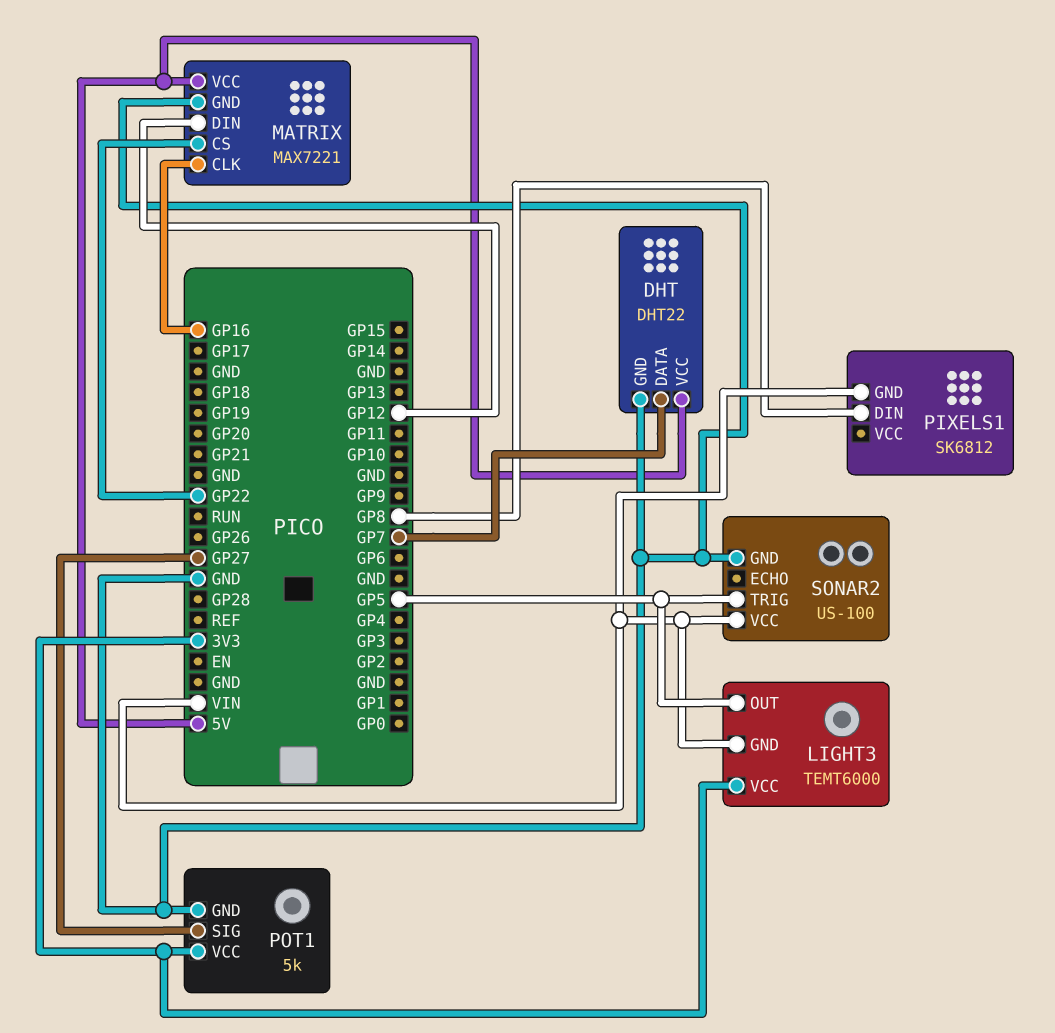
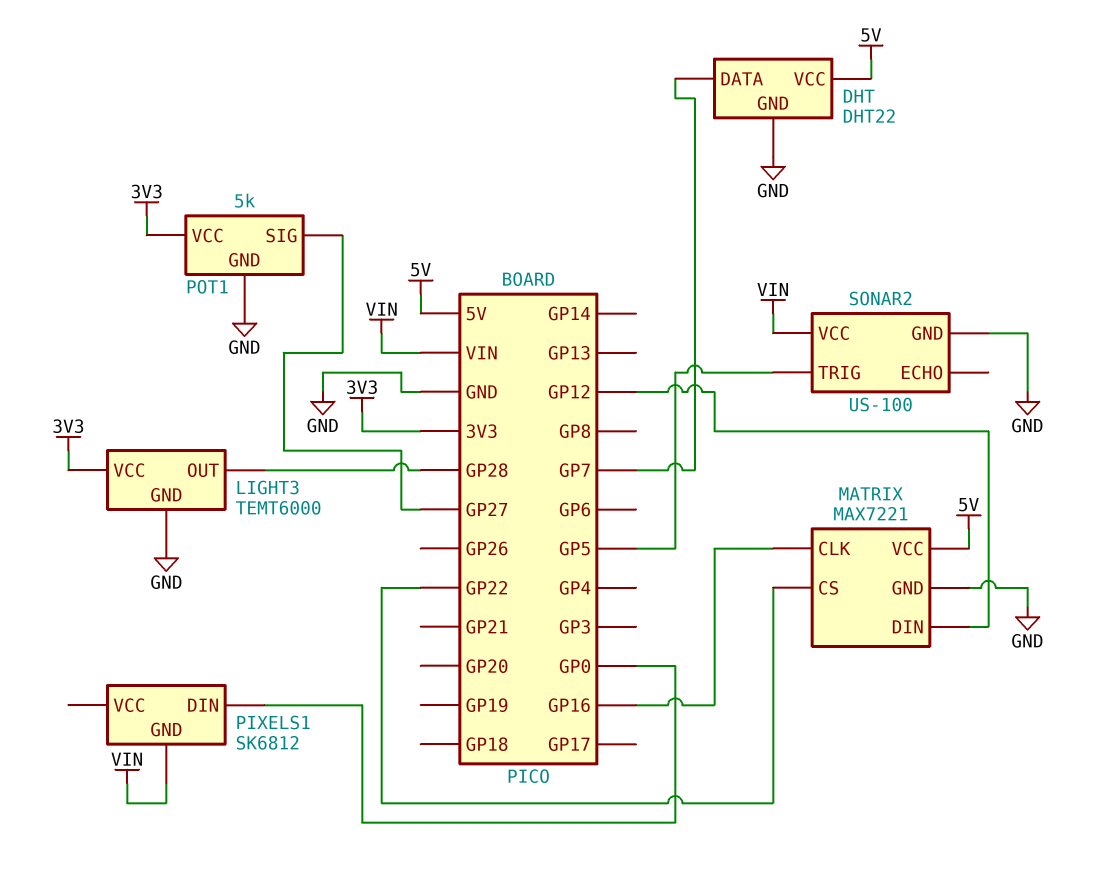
LIGHT3 pin GND: VIN -> GND
LIGHT3 pin OUT: GP5 -> GP28
PIXELS1 pin DIN: GP8 -> GP0

